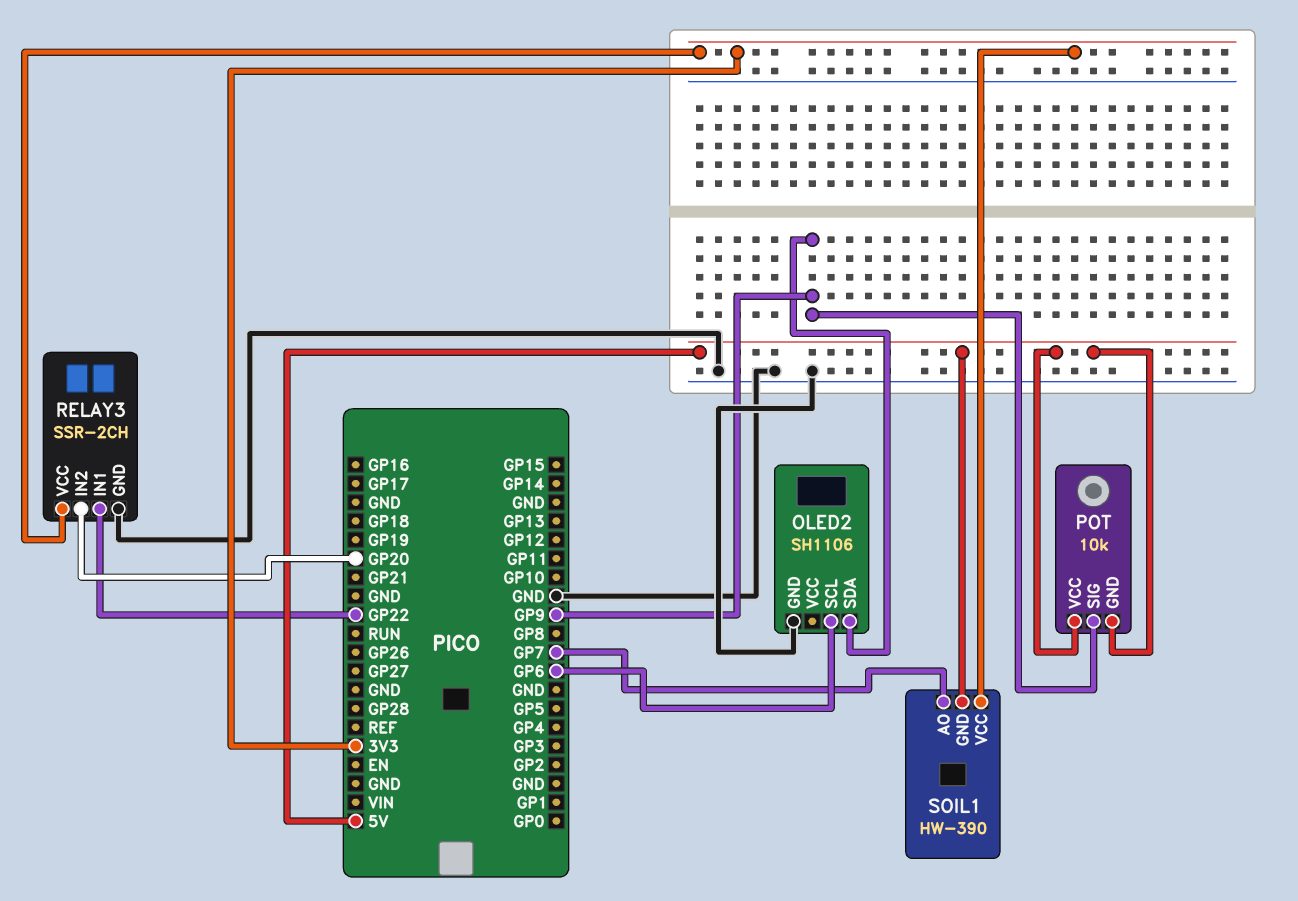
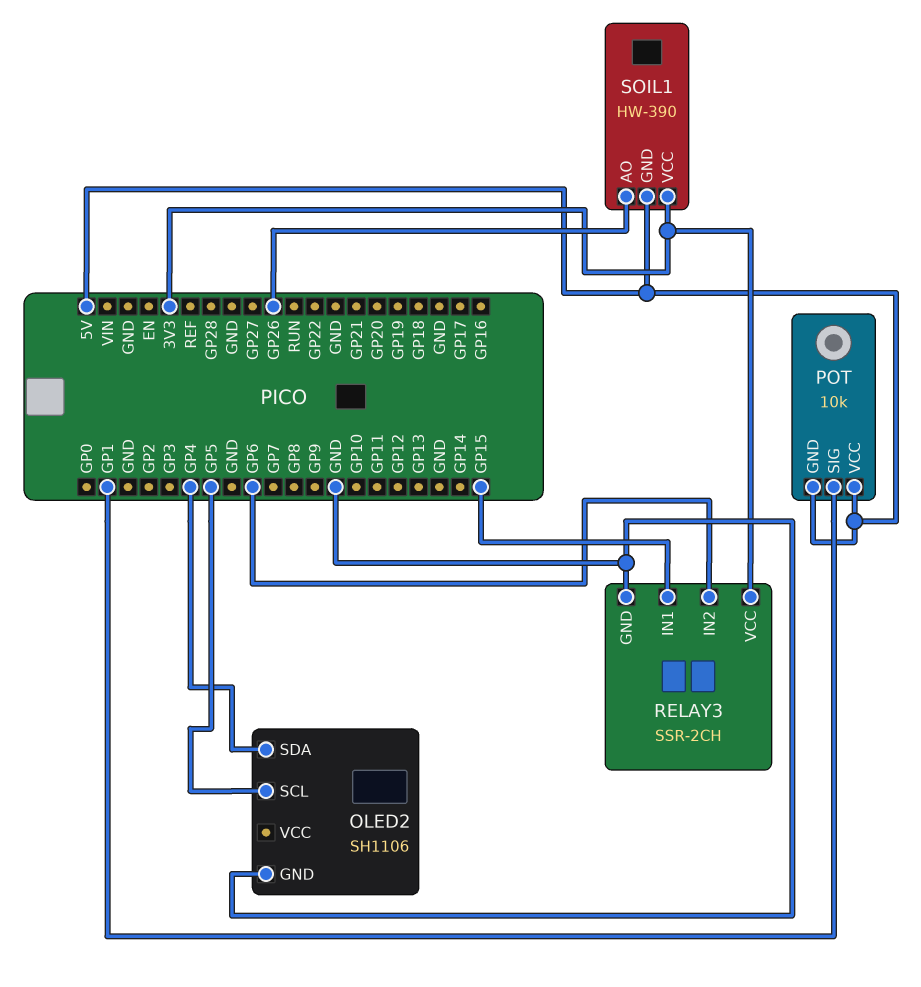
OLED2 pin SCL: GP6 -> GP5
OLED2 pin SDA: GP9 -> GP4
POT pin SIG: GP9 -> GP1
RELAY3 pin IN1: GP22 -> GP15
RELAY3 pin IN2: GP20 -> GP6
SOIL1 pin AO: GP7 -> GP26

